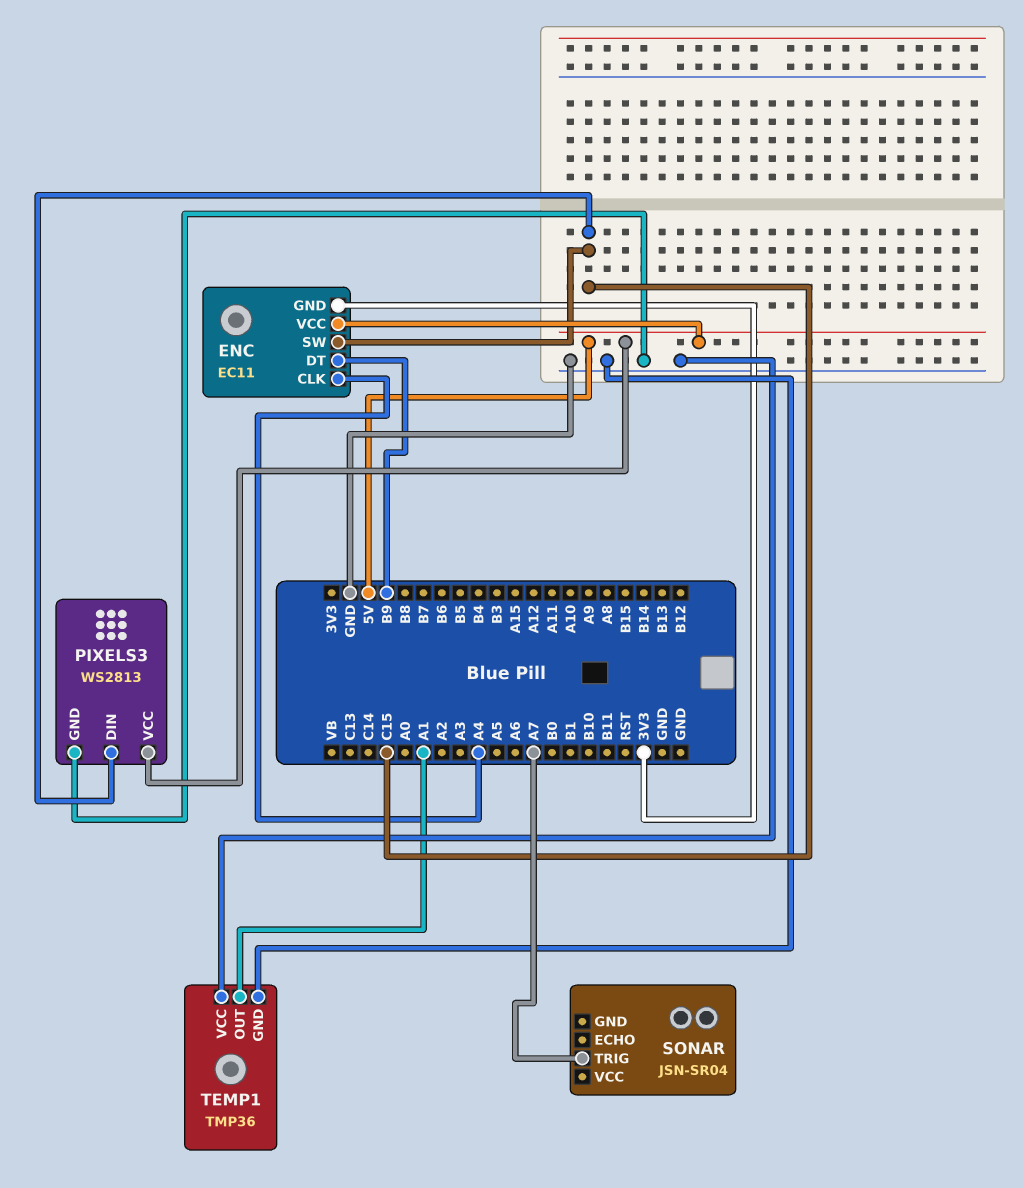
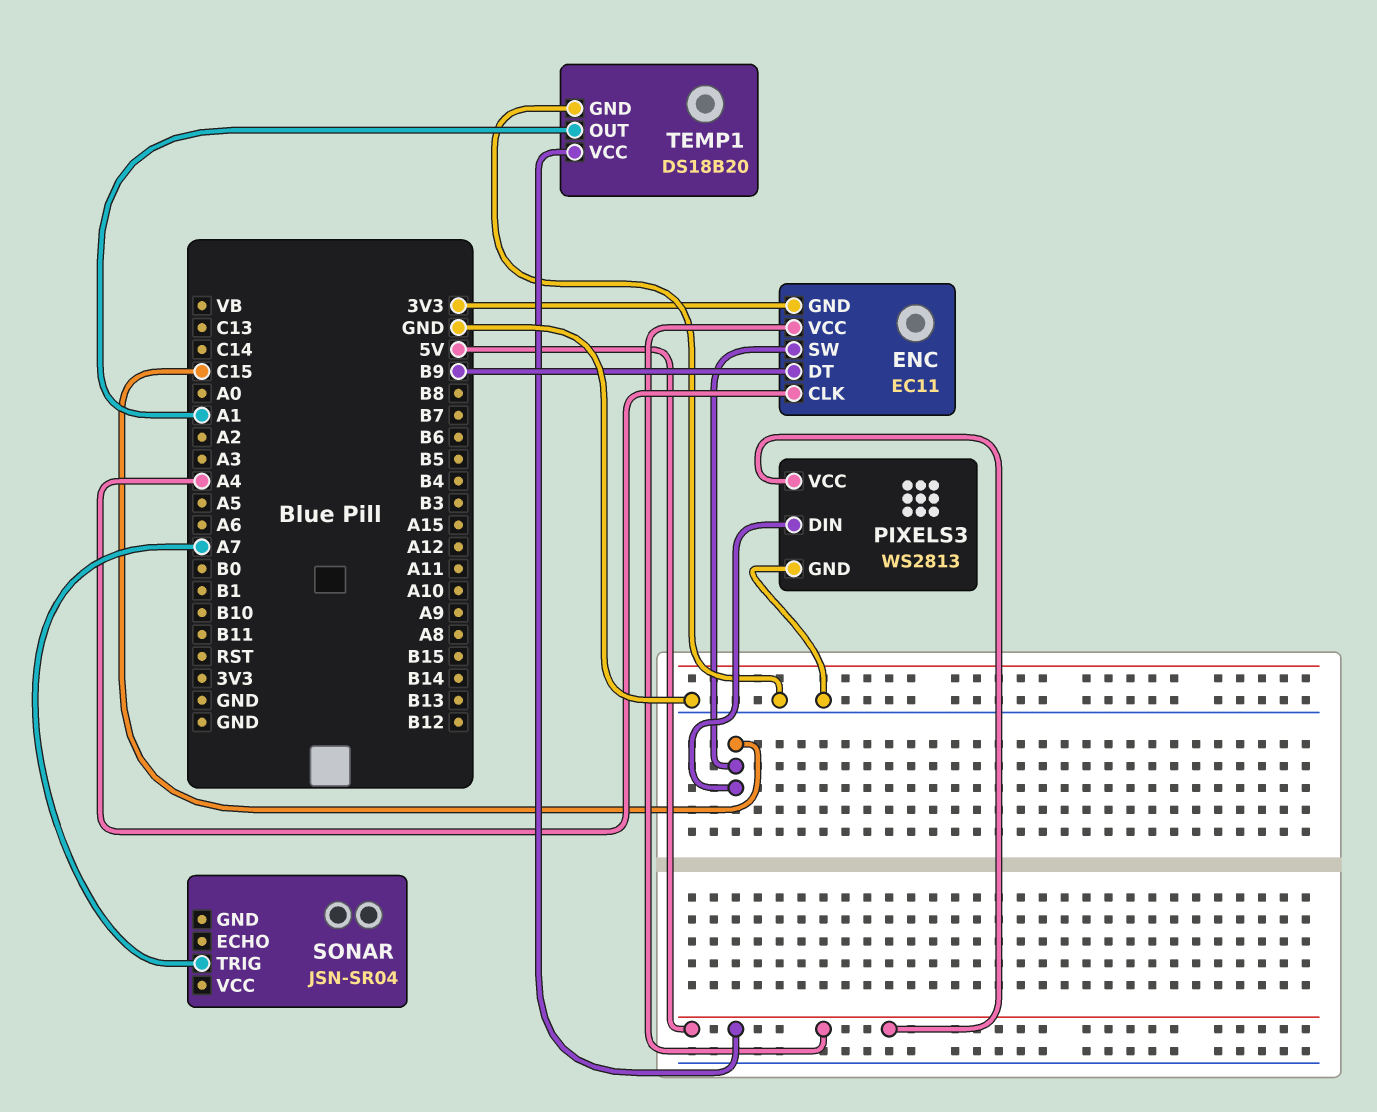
TEMP1: TMP36 -> DS18B20
TEMP1 pin VCC: GND -> 5V

